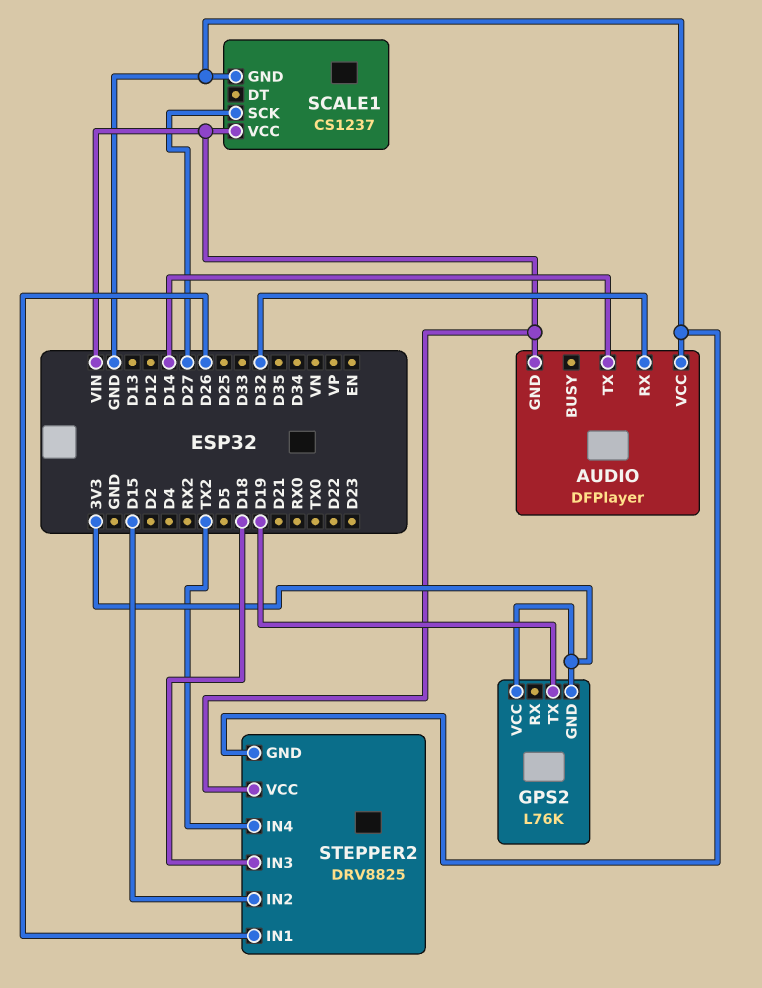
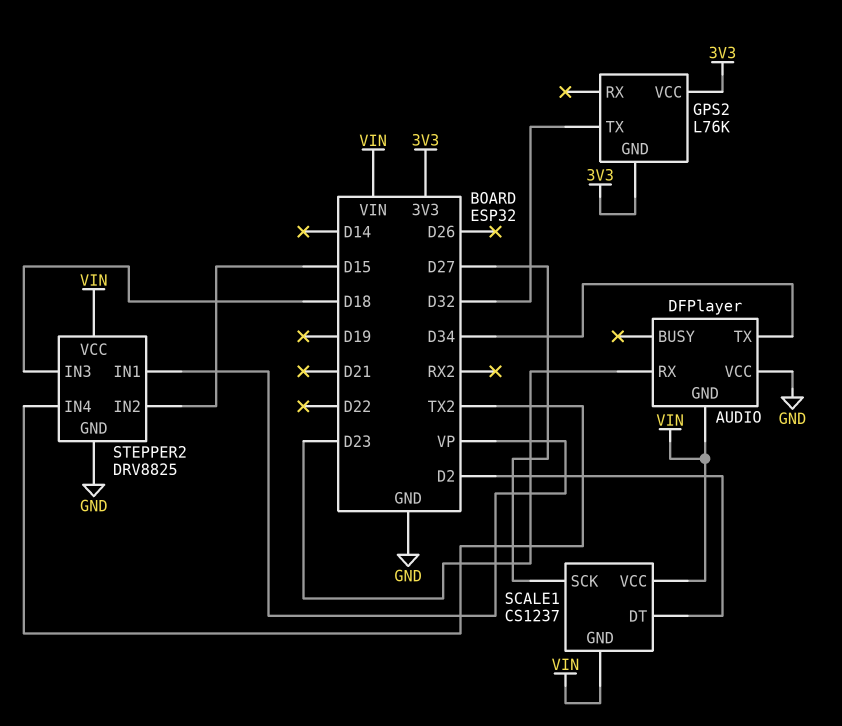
AUDIO pin RX: D32 -> D23
AUDIO pin TX: D14 -> D34
GPS2 pin TX: D19 -> D32
SCALE1 pin DT: none -> D2
SCALE1 pin GND: GND -> VIN
STEPPER2 pin IN1: D26 -> VP

